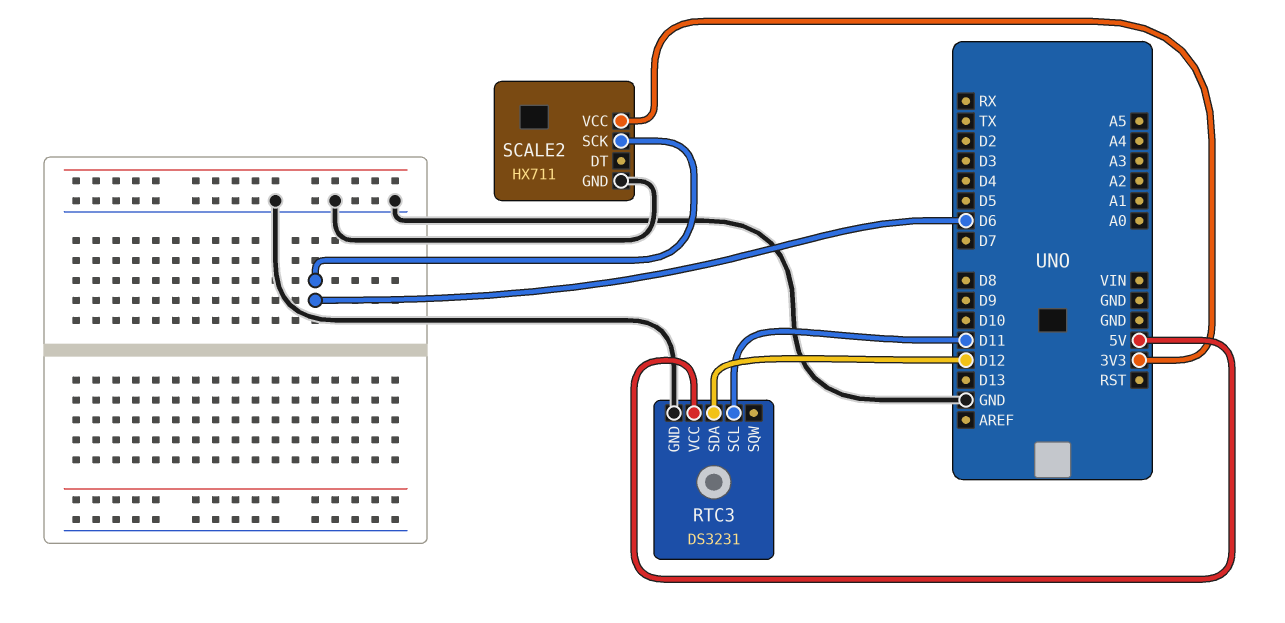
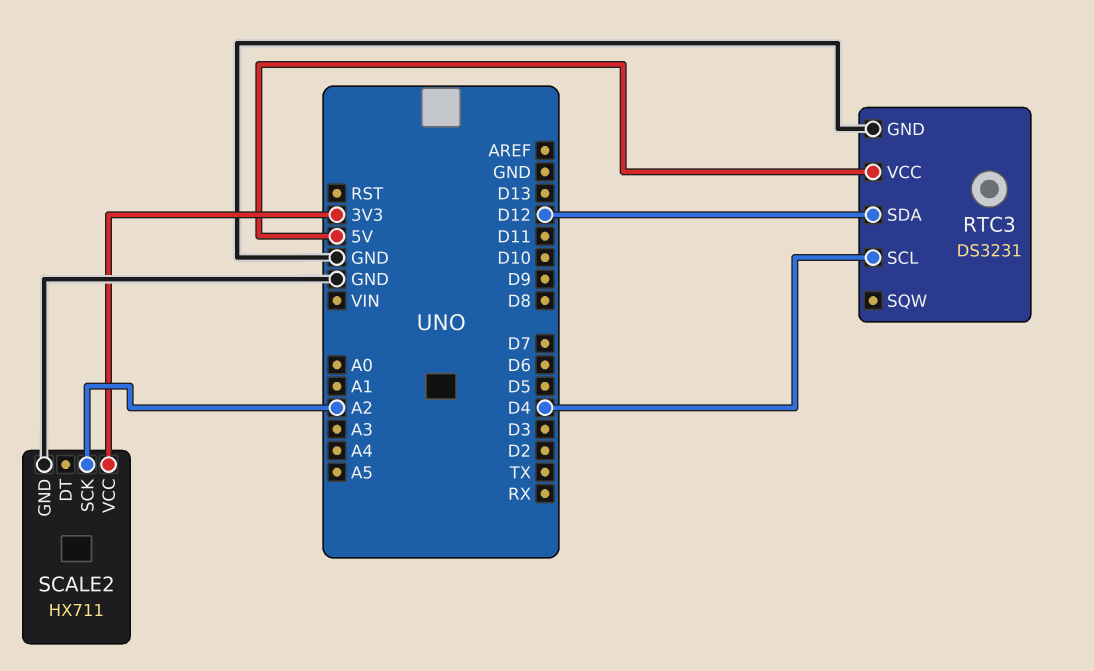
RTC3 pin SCL: D11 -> D4
SCALE2 pin SCK: D6 -> A2

